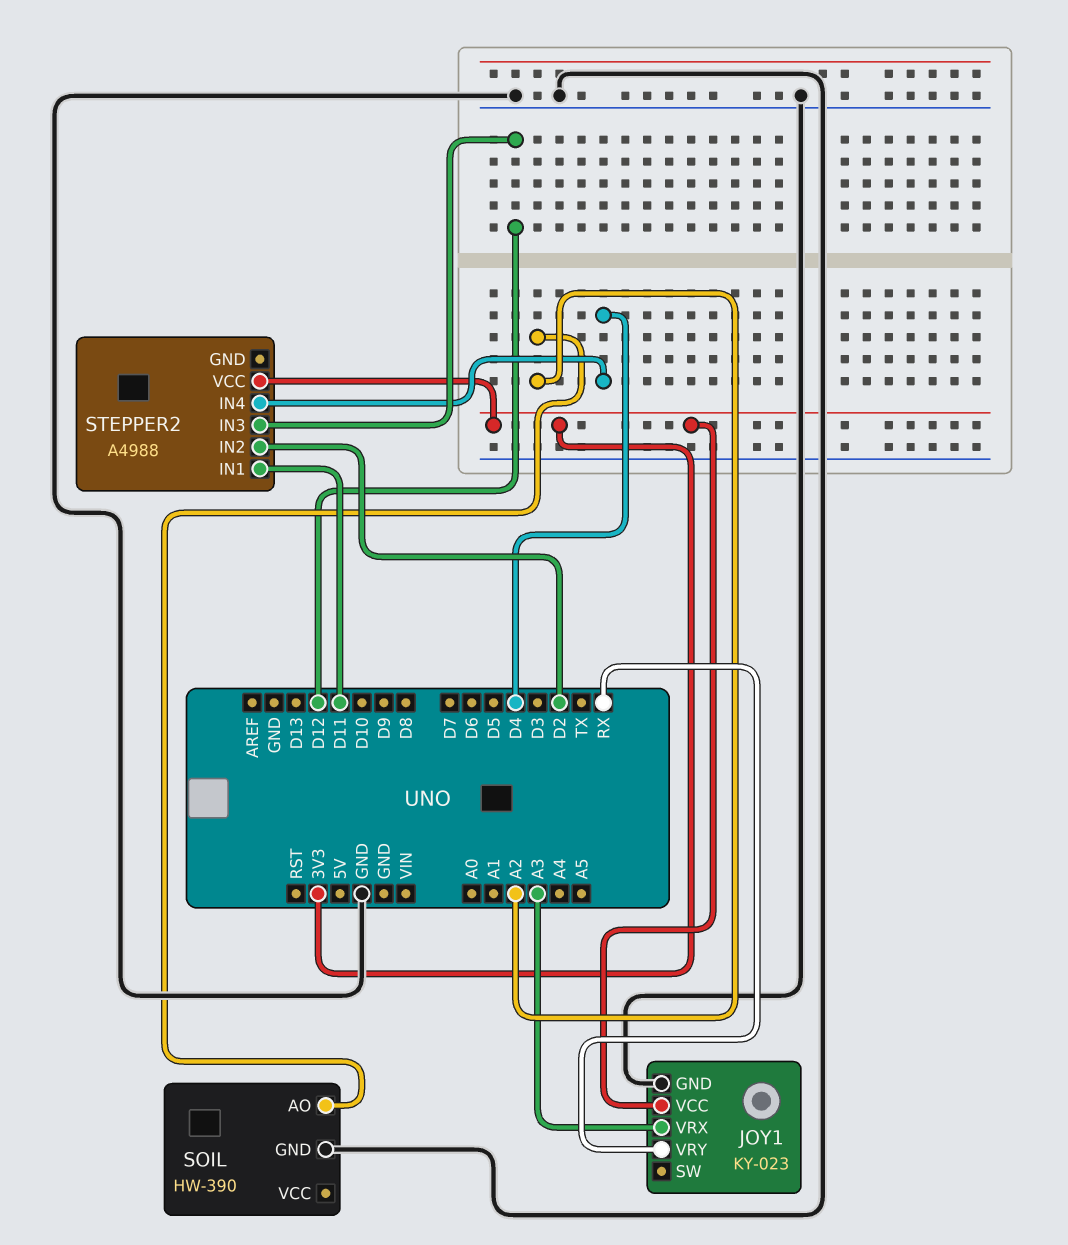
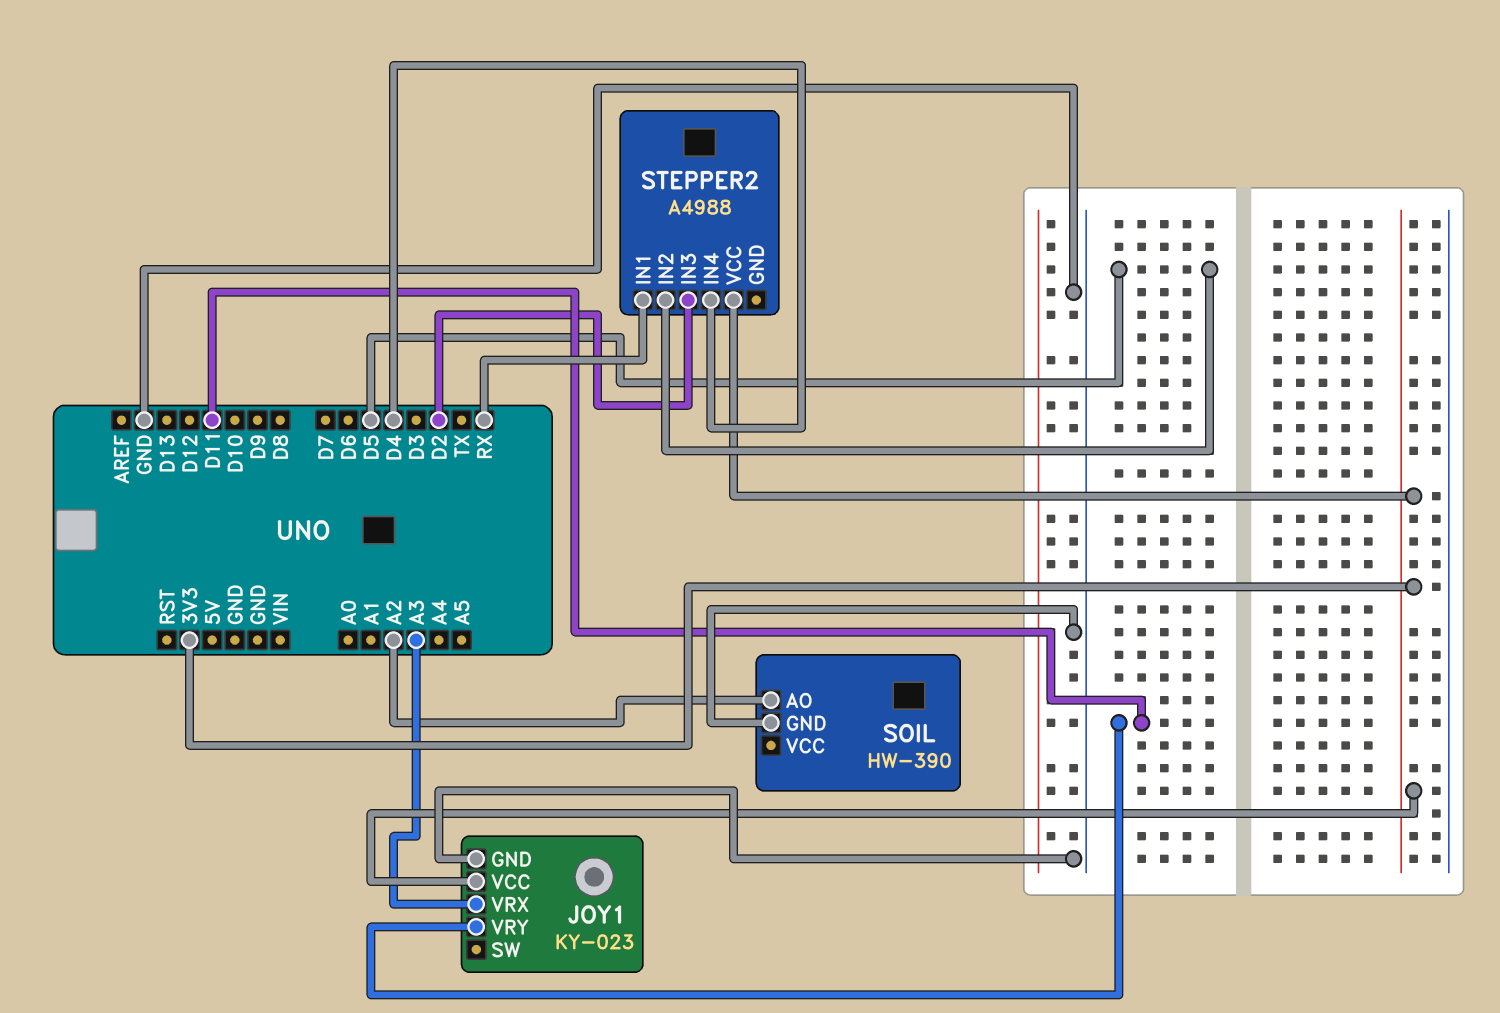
JOY1 pin VRY: RX -> D11
STEPPER2 pin IN1: D11 -> RX
STEPPER2 pin IN2: D2 -> D5
STEPPER2 pin IN3: D12 -> D2

